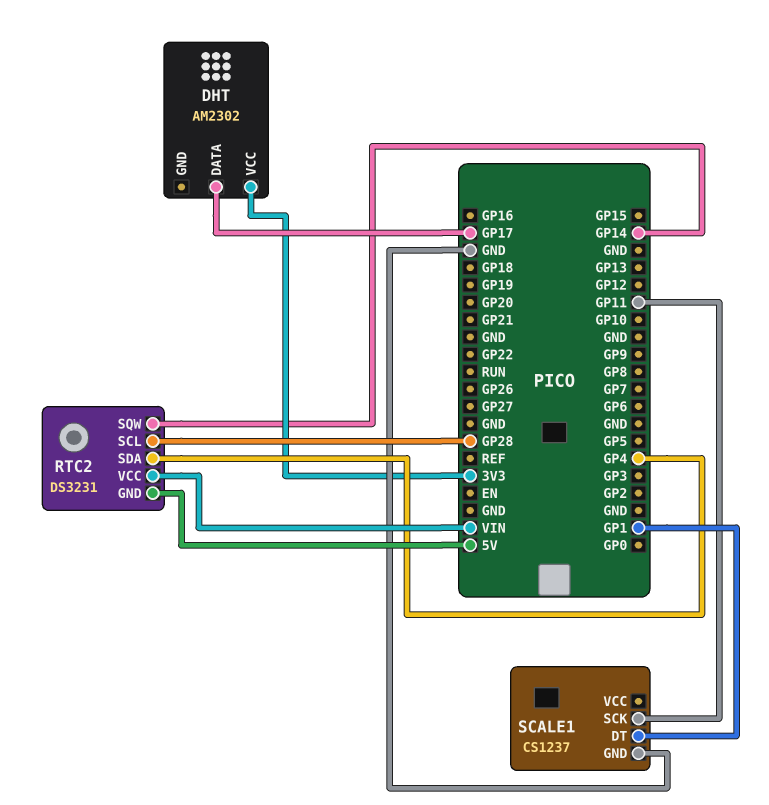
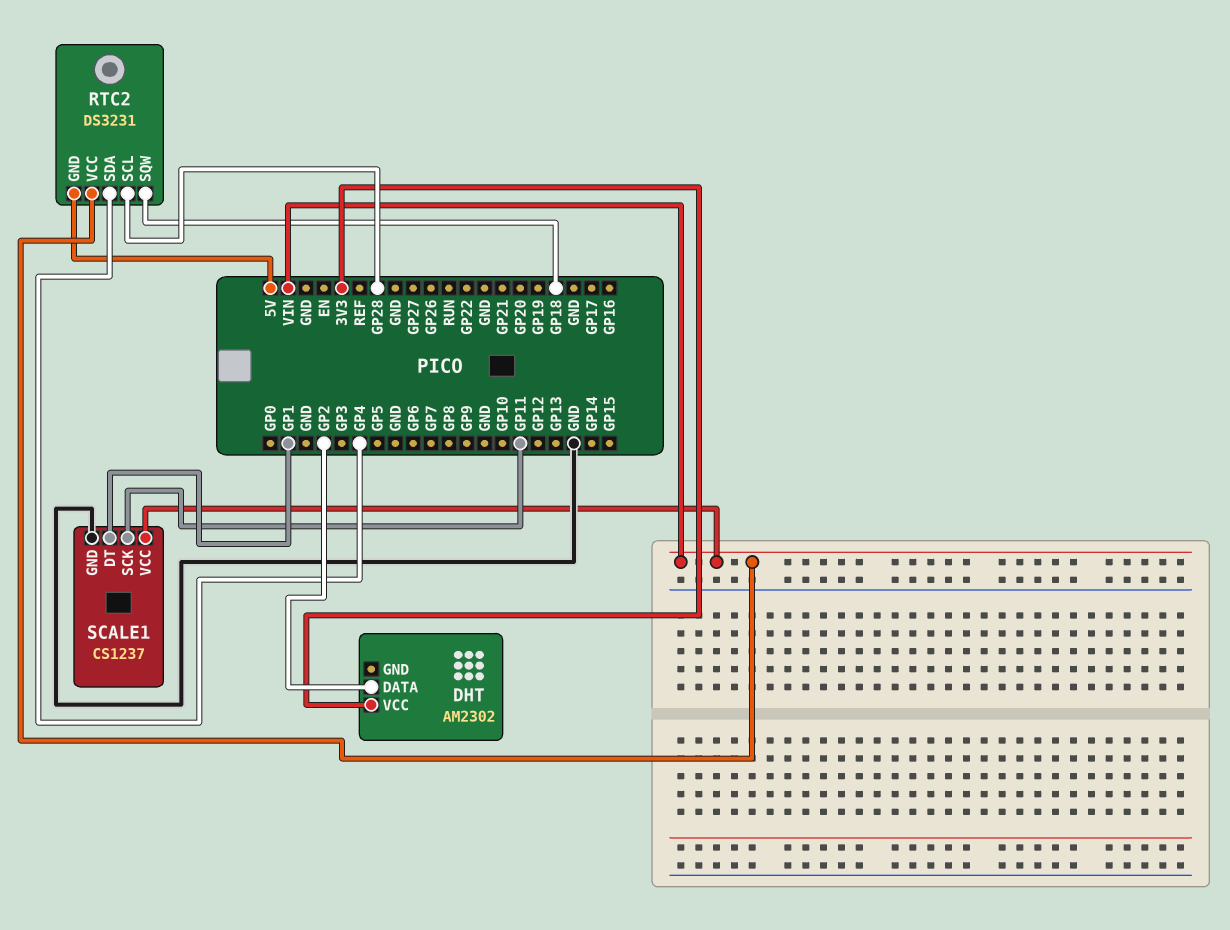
DHT pin DATA: GP17 -> GP2
RTC2 pin SQW: GP14 -> GP18
SCALE1 pin VCC: none -> VIN

